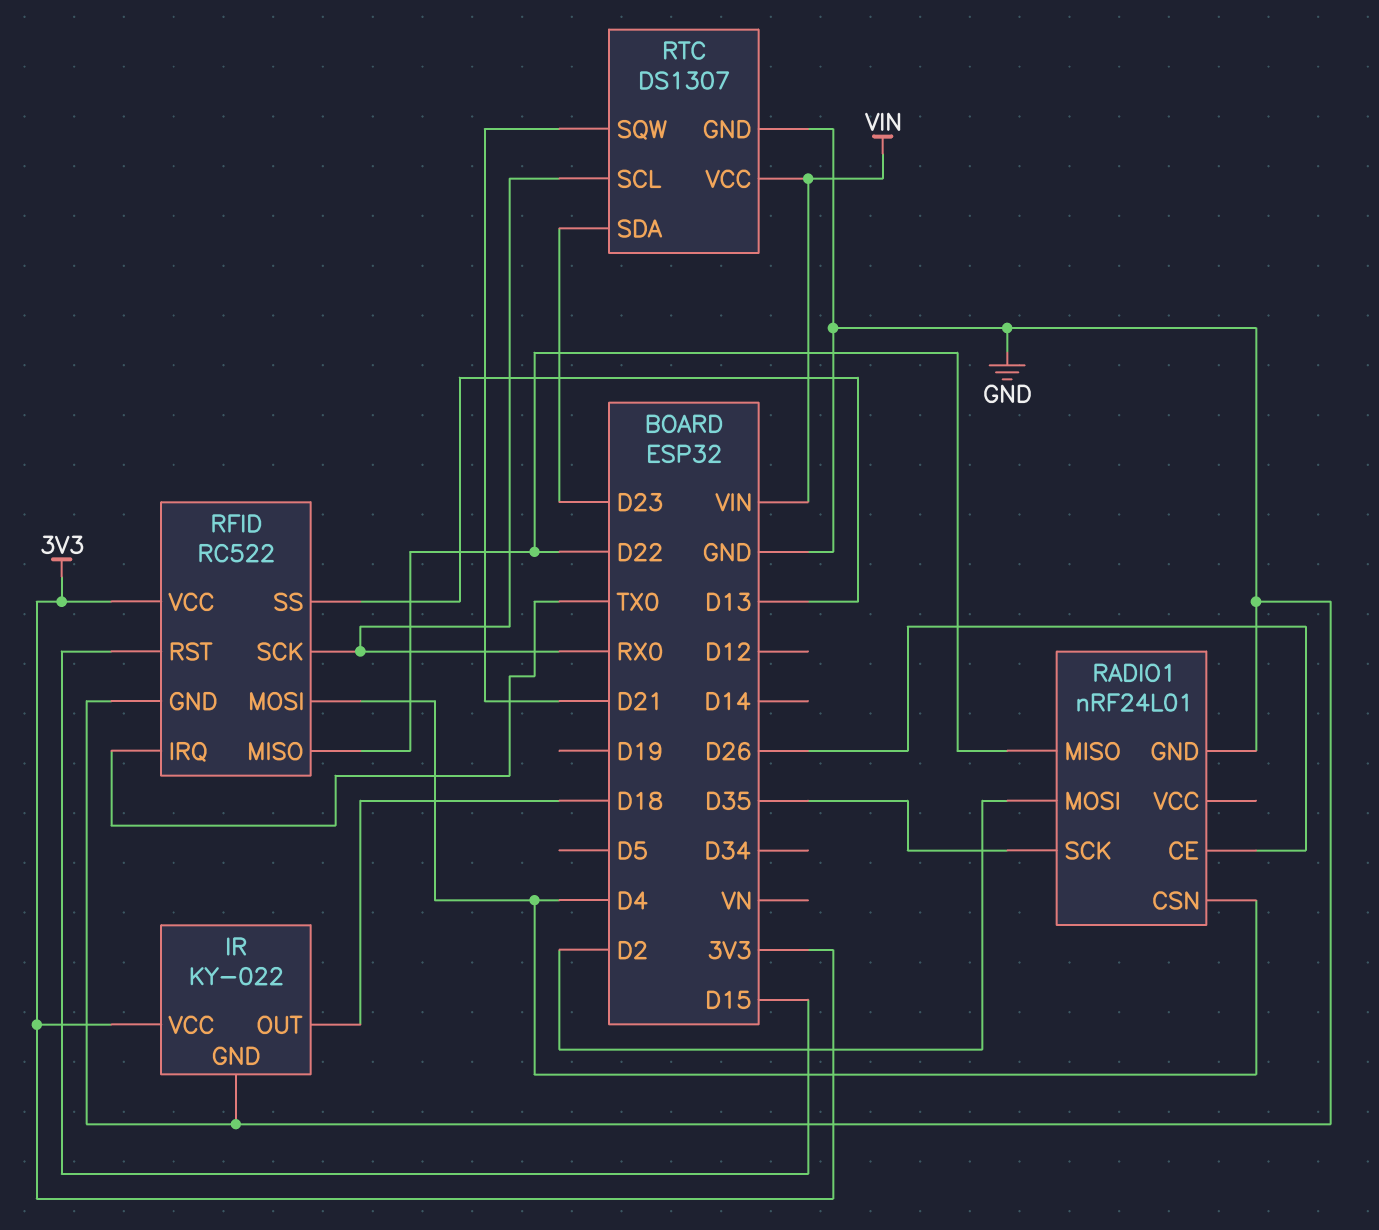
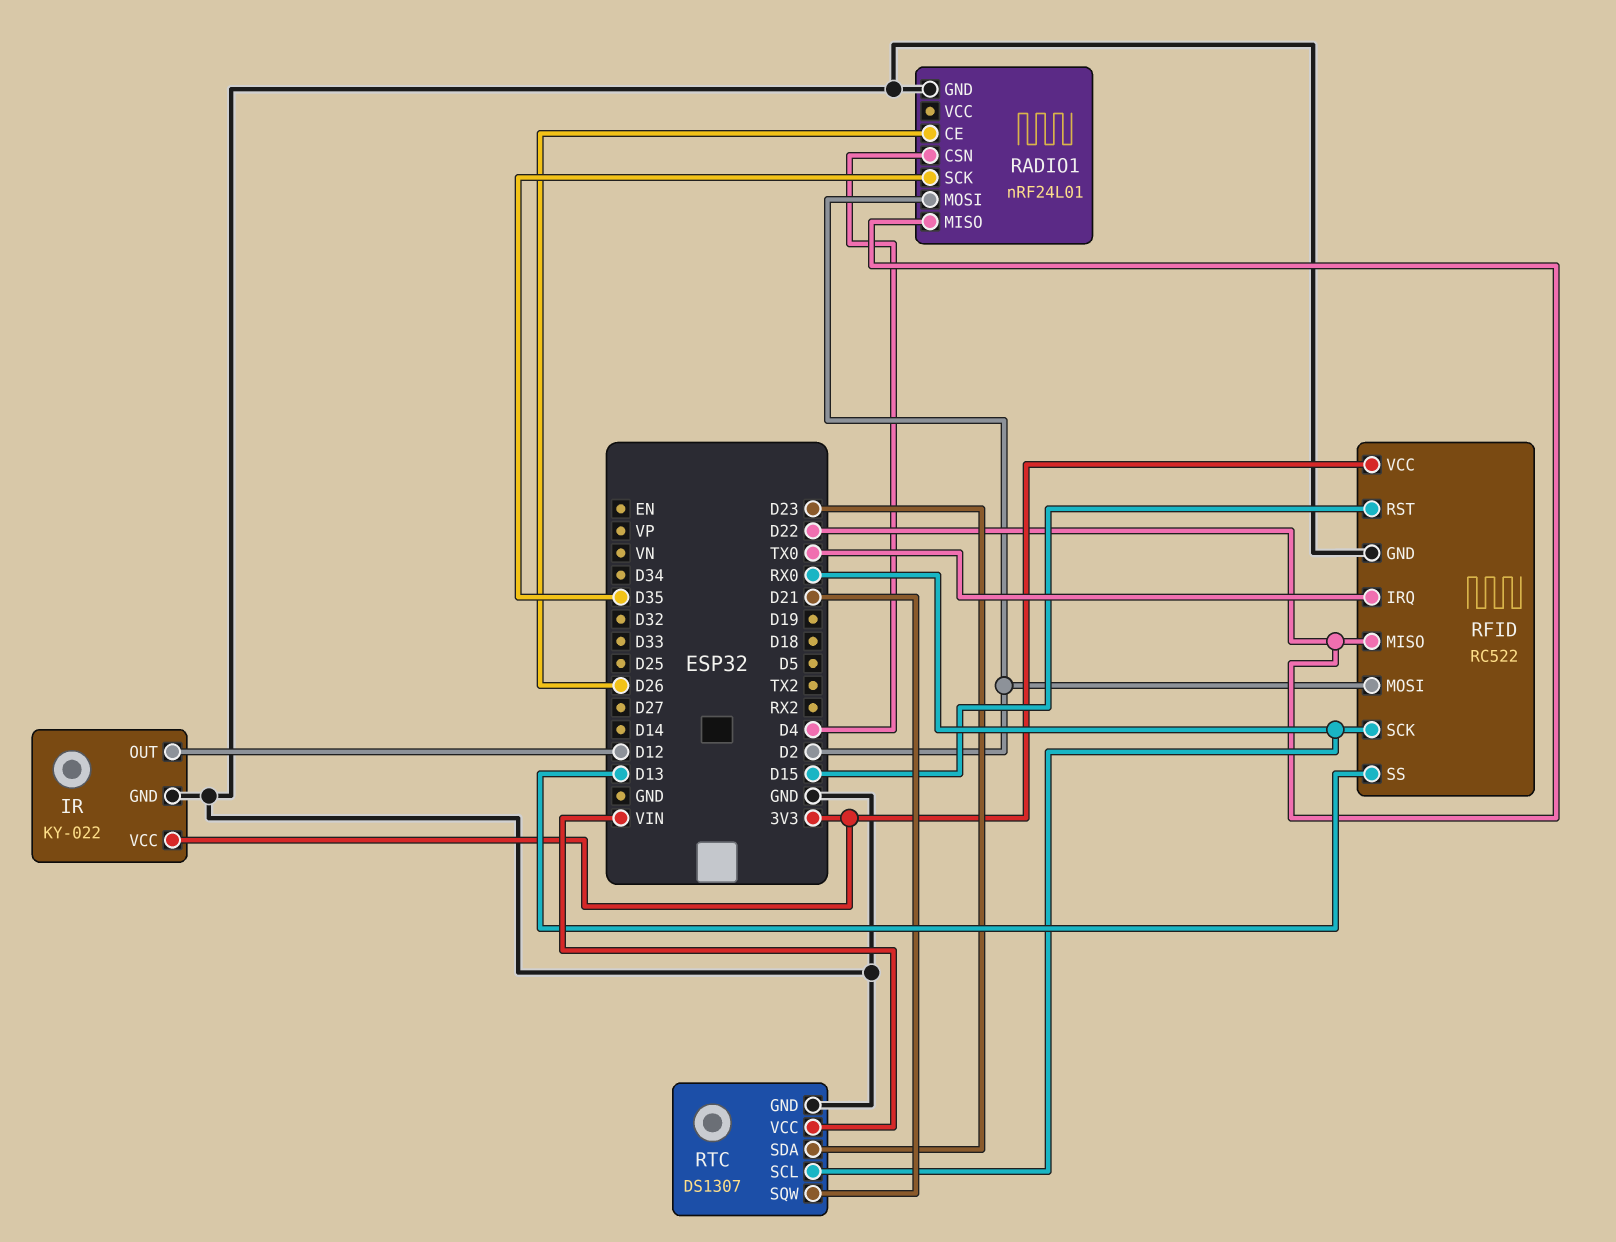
IR pin OUT: D18 -> D12
RFID pin MOSI: D4 -> D2

